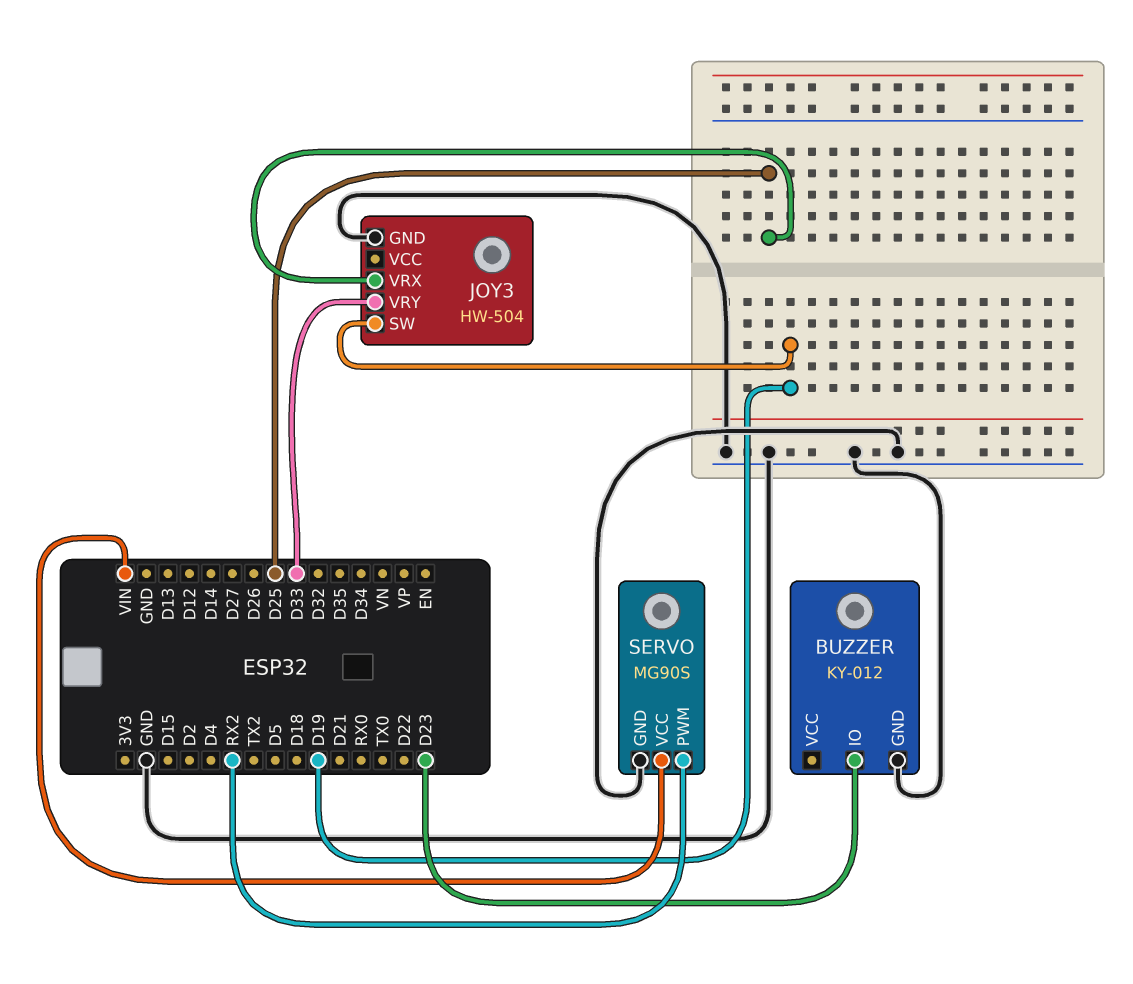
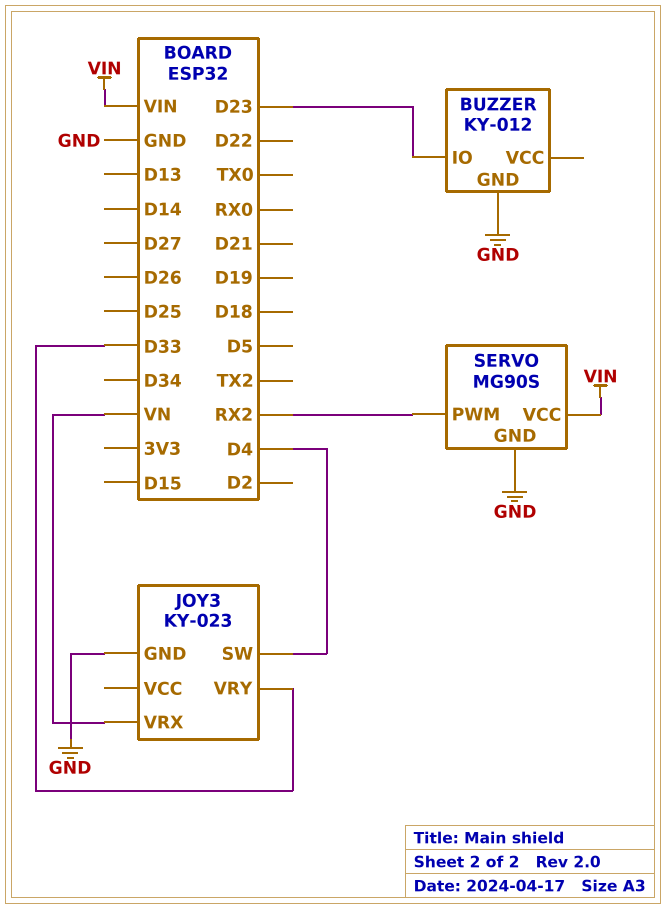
JOY3: HW-504 -> KY-023
JOY3 pin SW: D19 -> D4
JOY3 pin VRX: D25 -> VN

